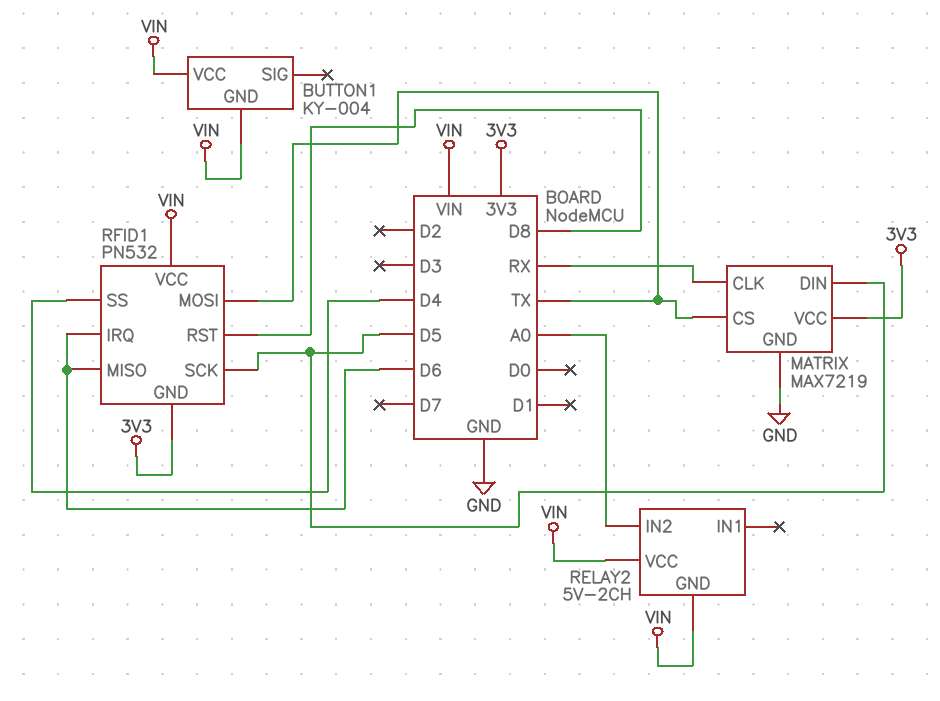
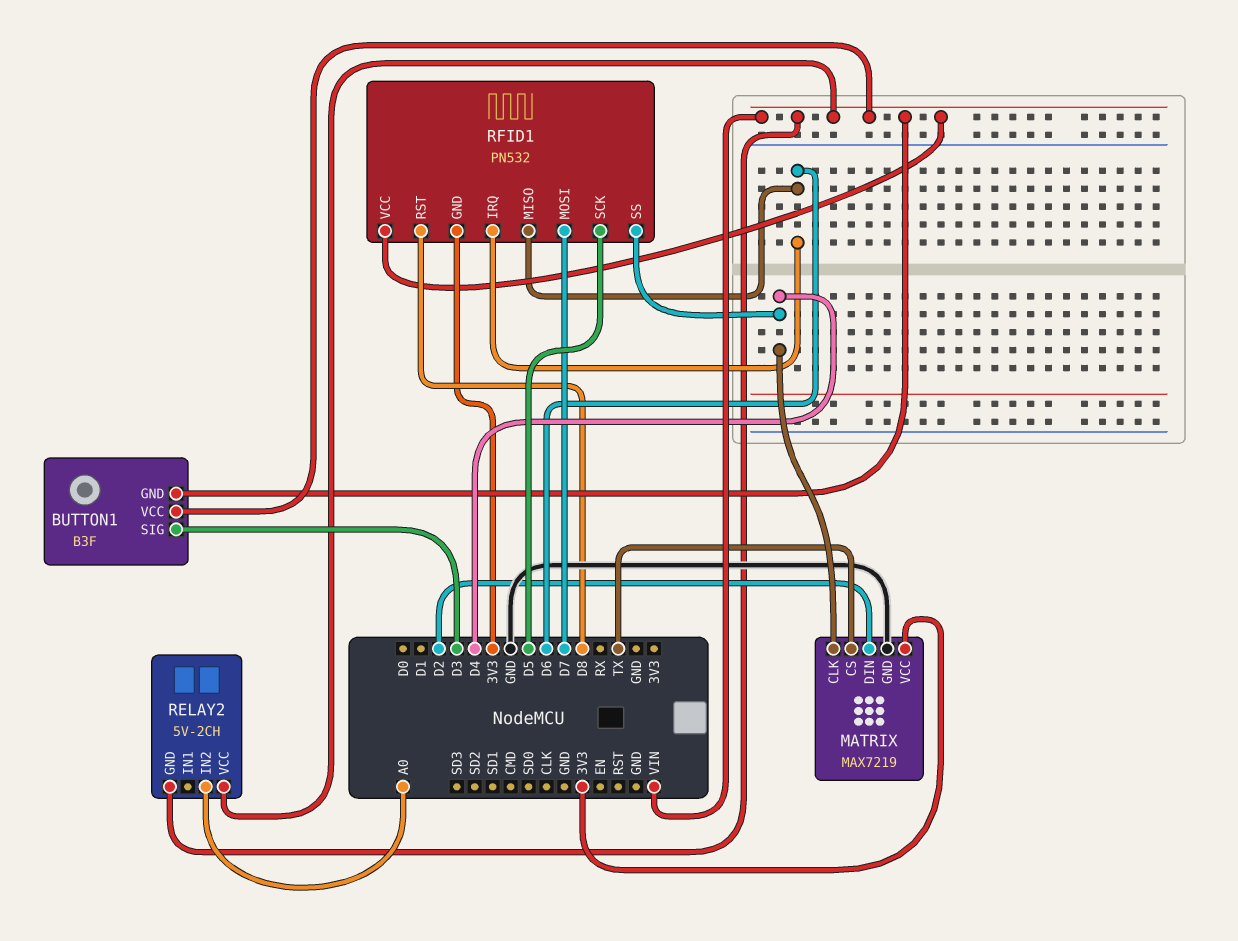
BUTTON1: KY-004 -> B3F
BUTTON1 pin SIG: none -> D3
MATRIX pin CLK: RX -> D4
MATRIX pin DIN: D5 -> D2
RFID1 pin MOSI: TX -> D7

